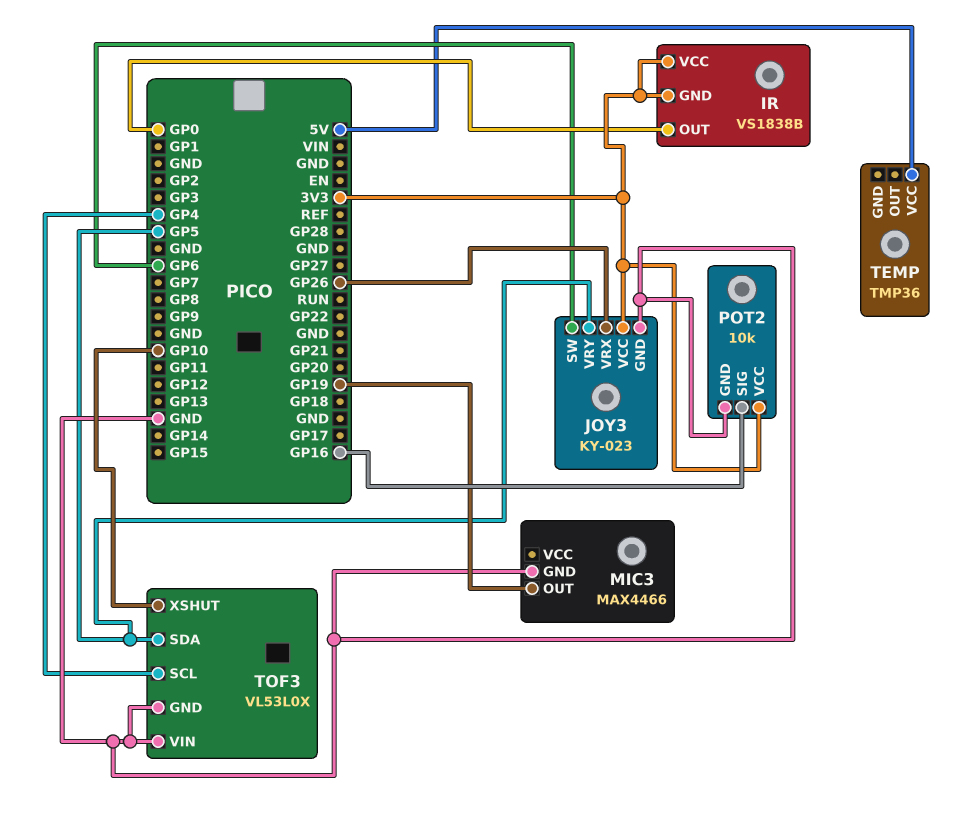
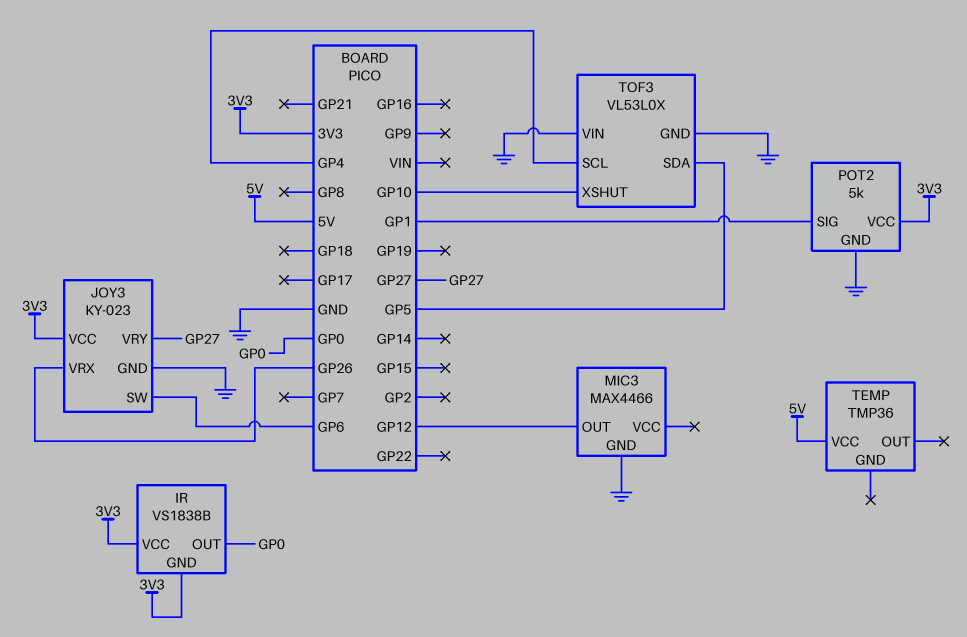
JOY3 pin VRY: GP5 -> GP27
MIC3 pin OUT: GP19 -> GP12
POT2: 10k -> 5k
POT2 pin SIG: GP16 -> GP1

